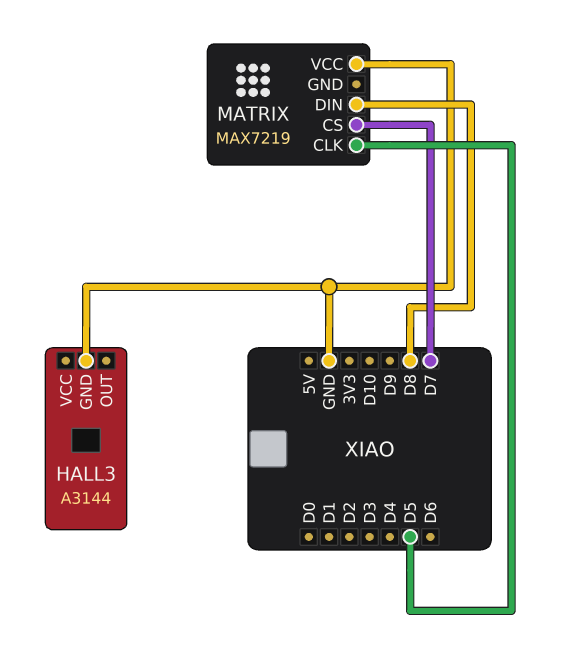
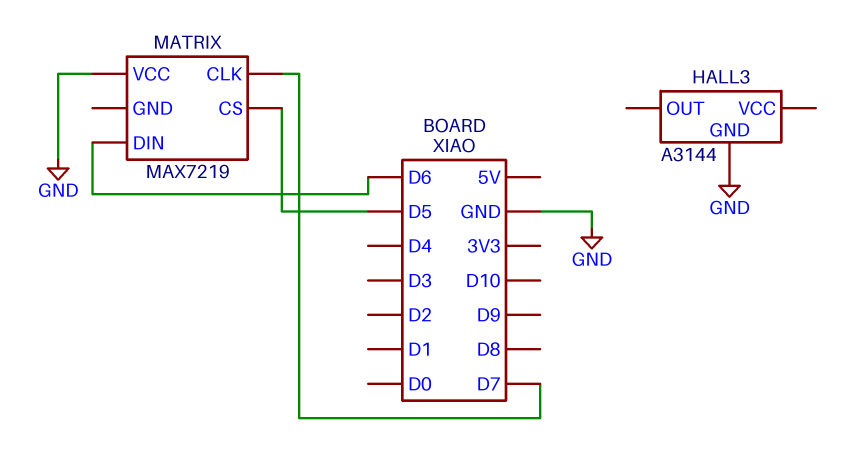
MATRIX pin CLK: D5 -> D7
MATRIX pin CS: D7 -> D5
MATRIX pin DIN: D8 -> D6

